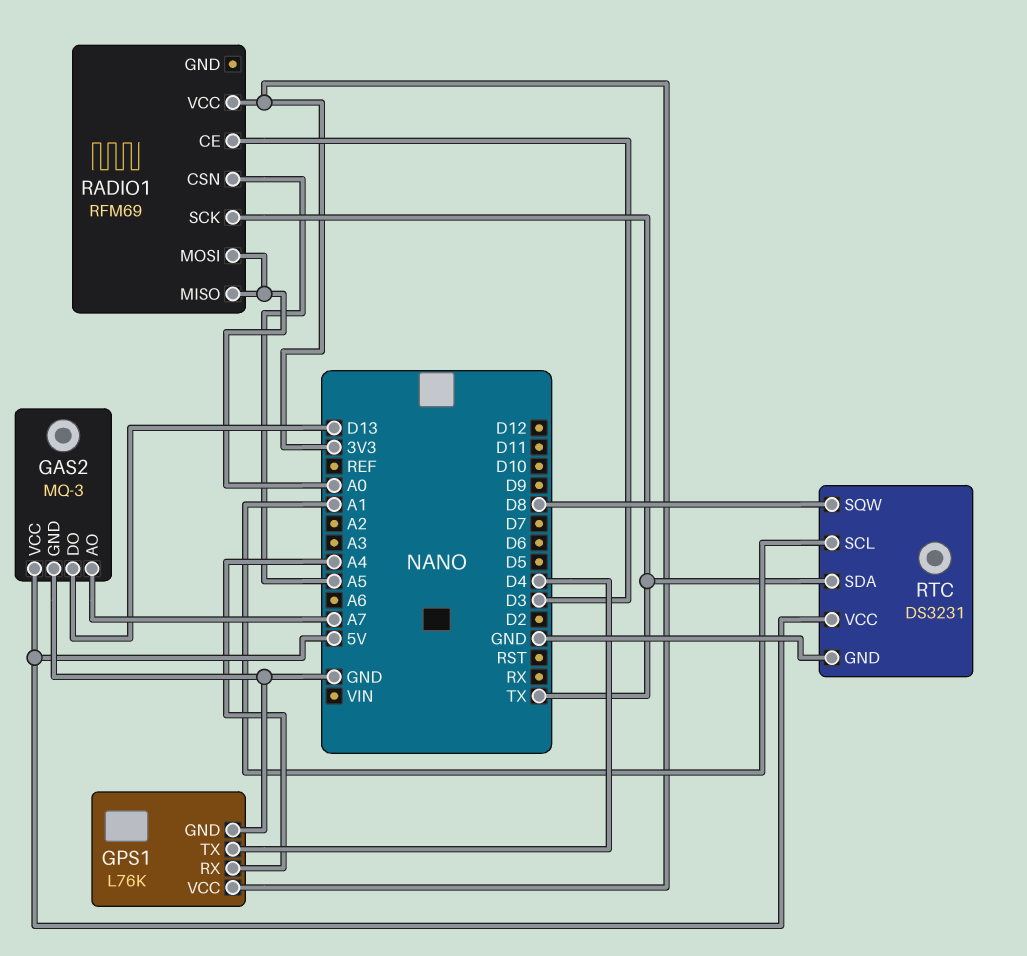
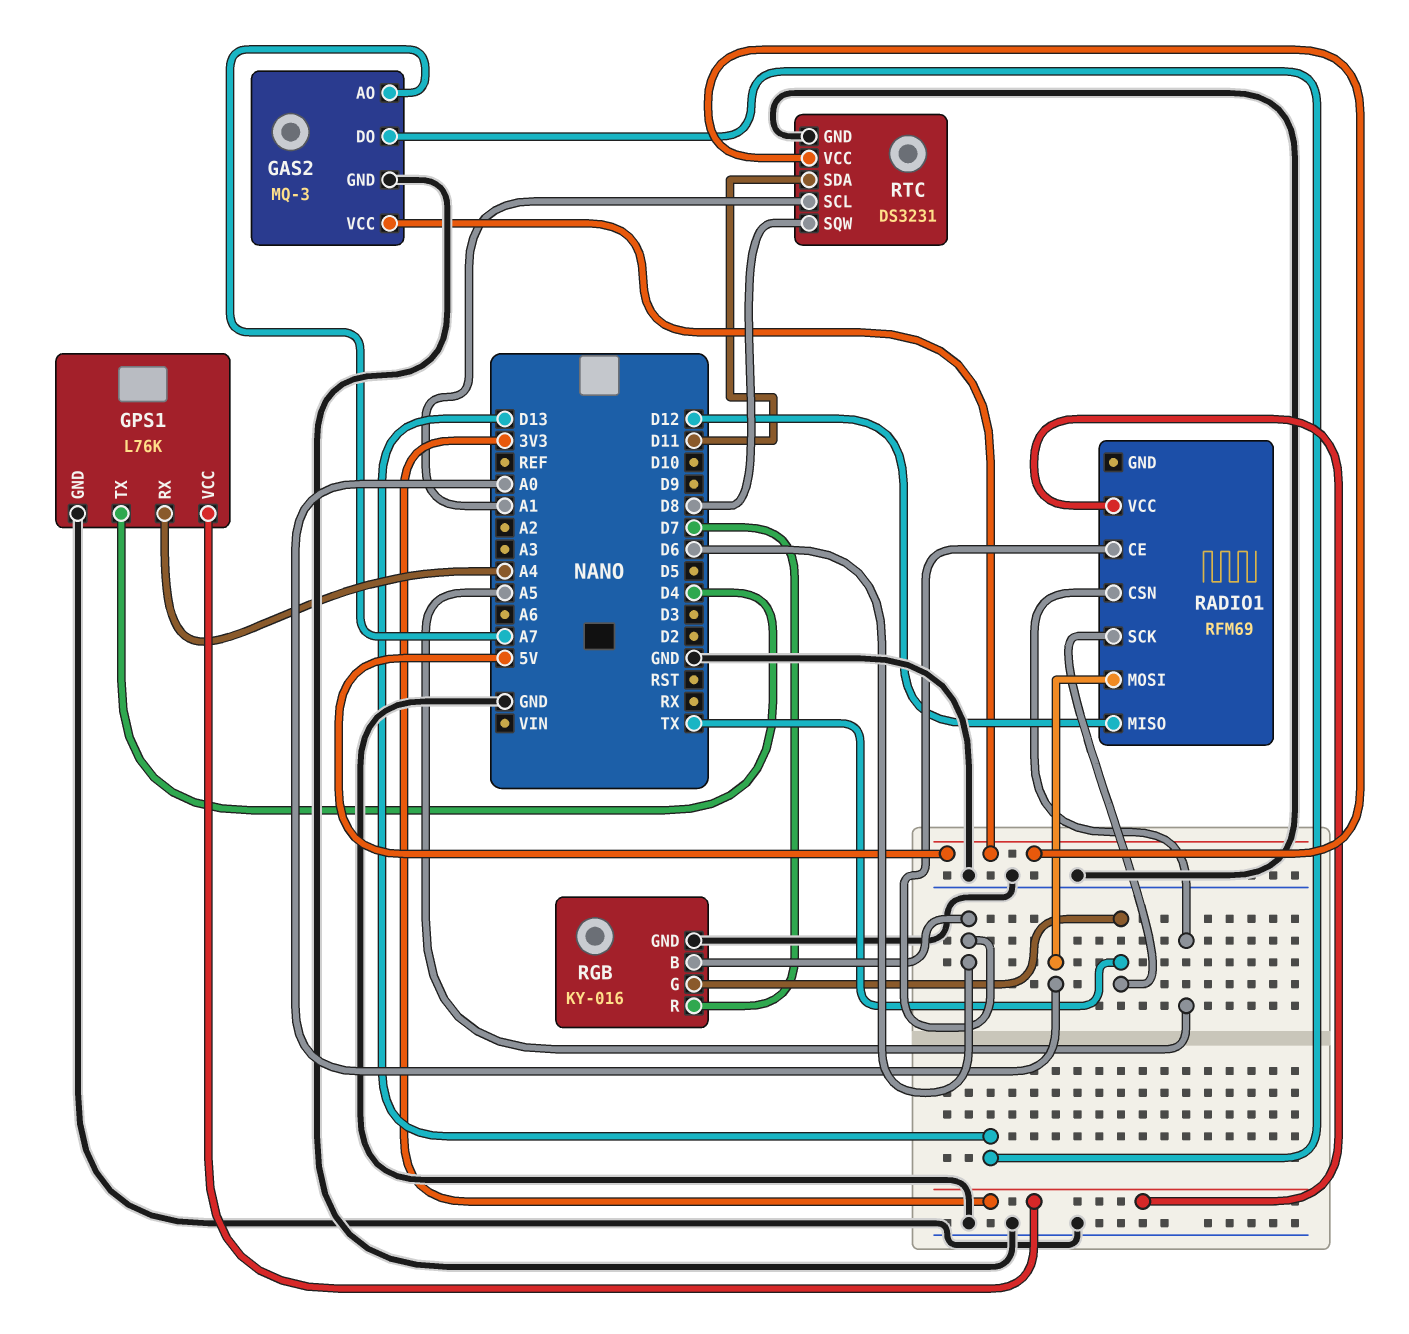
RADIO1 pin CE: D3 -> D6
RADIO1 pin MISO: A0 -> D12
RGB: none -> KY-016
RGB pin B: none -> D6
RGB pin G: none -> TX
RGB pin GND: none -> GND
RGB pin R: none -> D7
RTC pin SDA: TX -> D11

